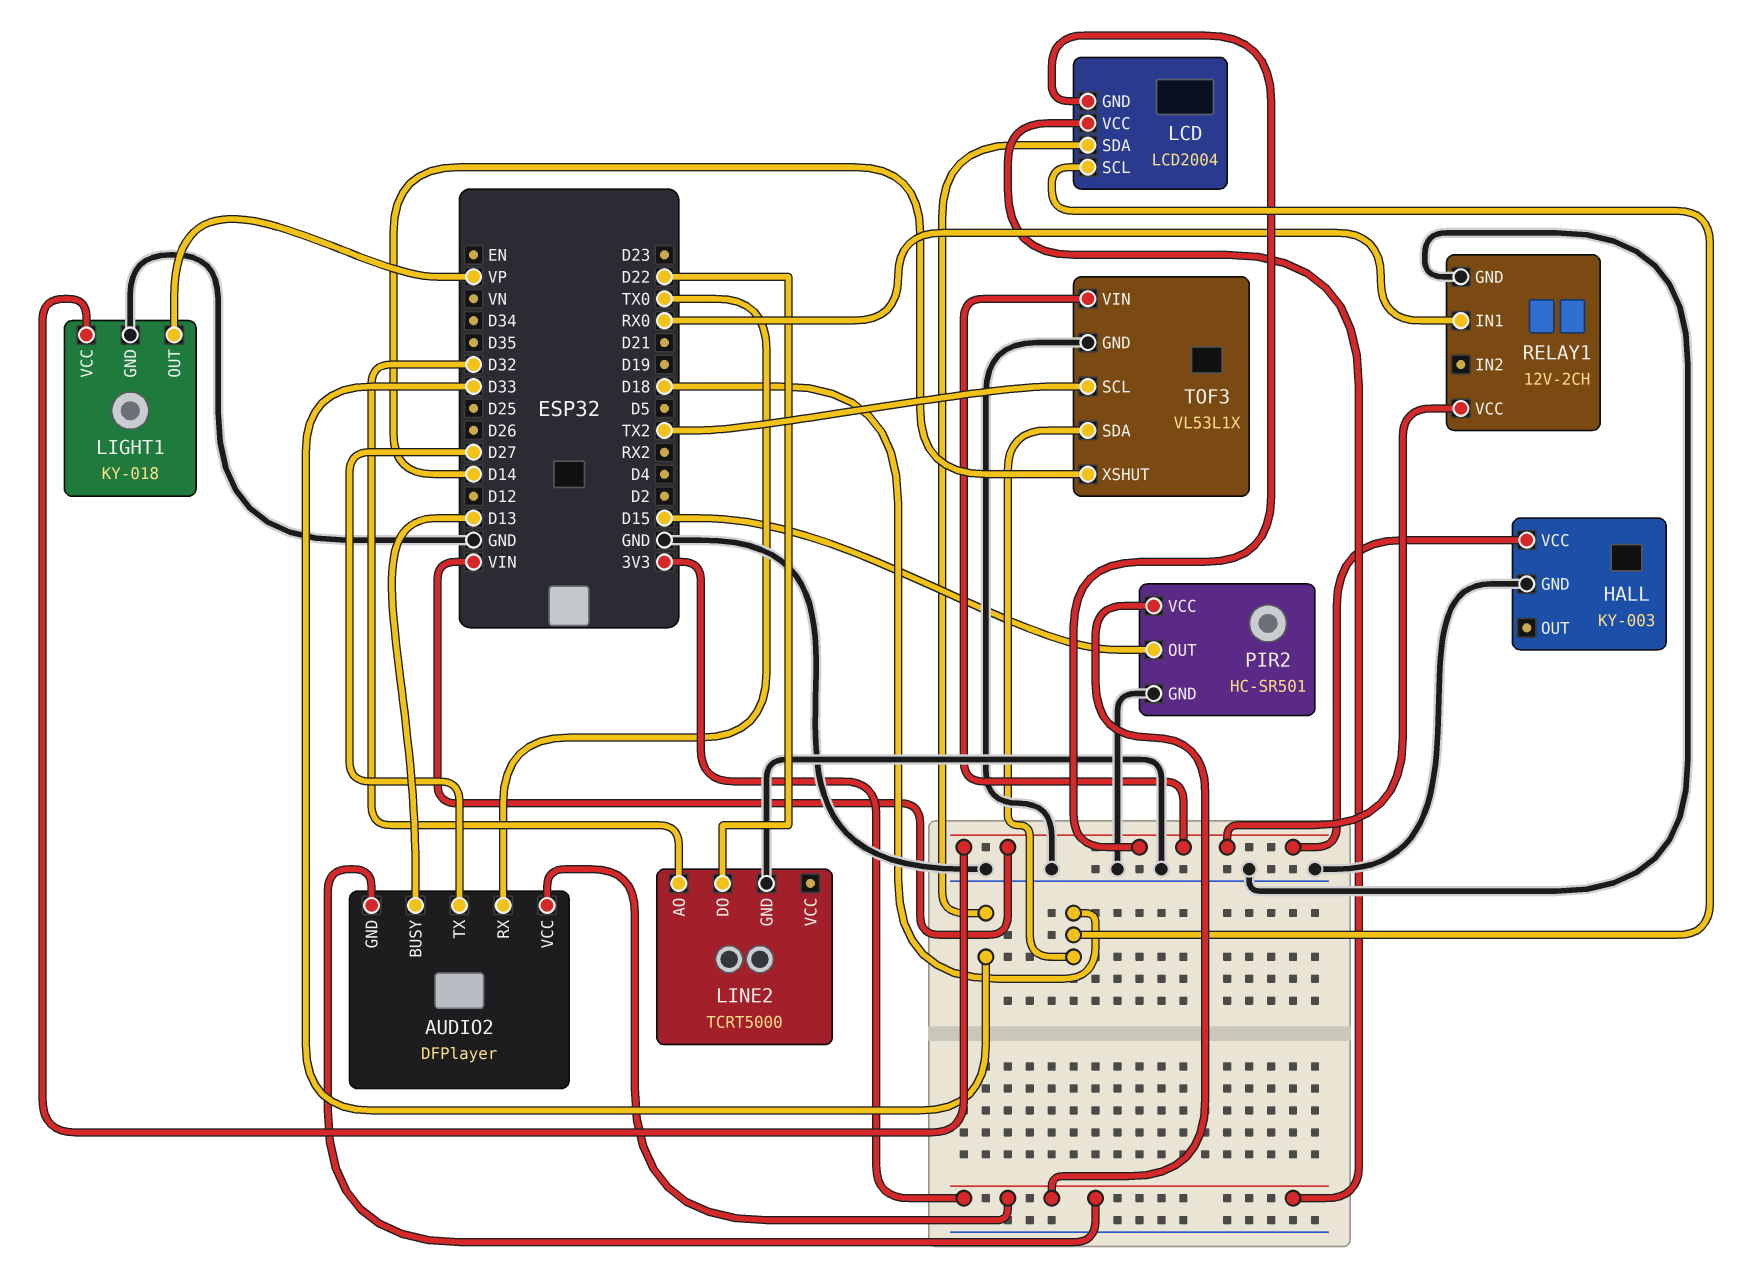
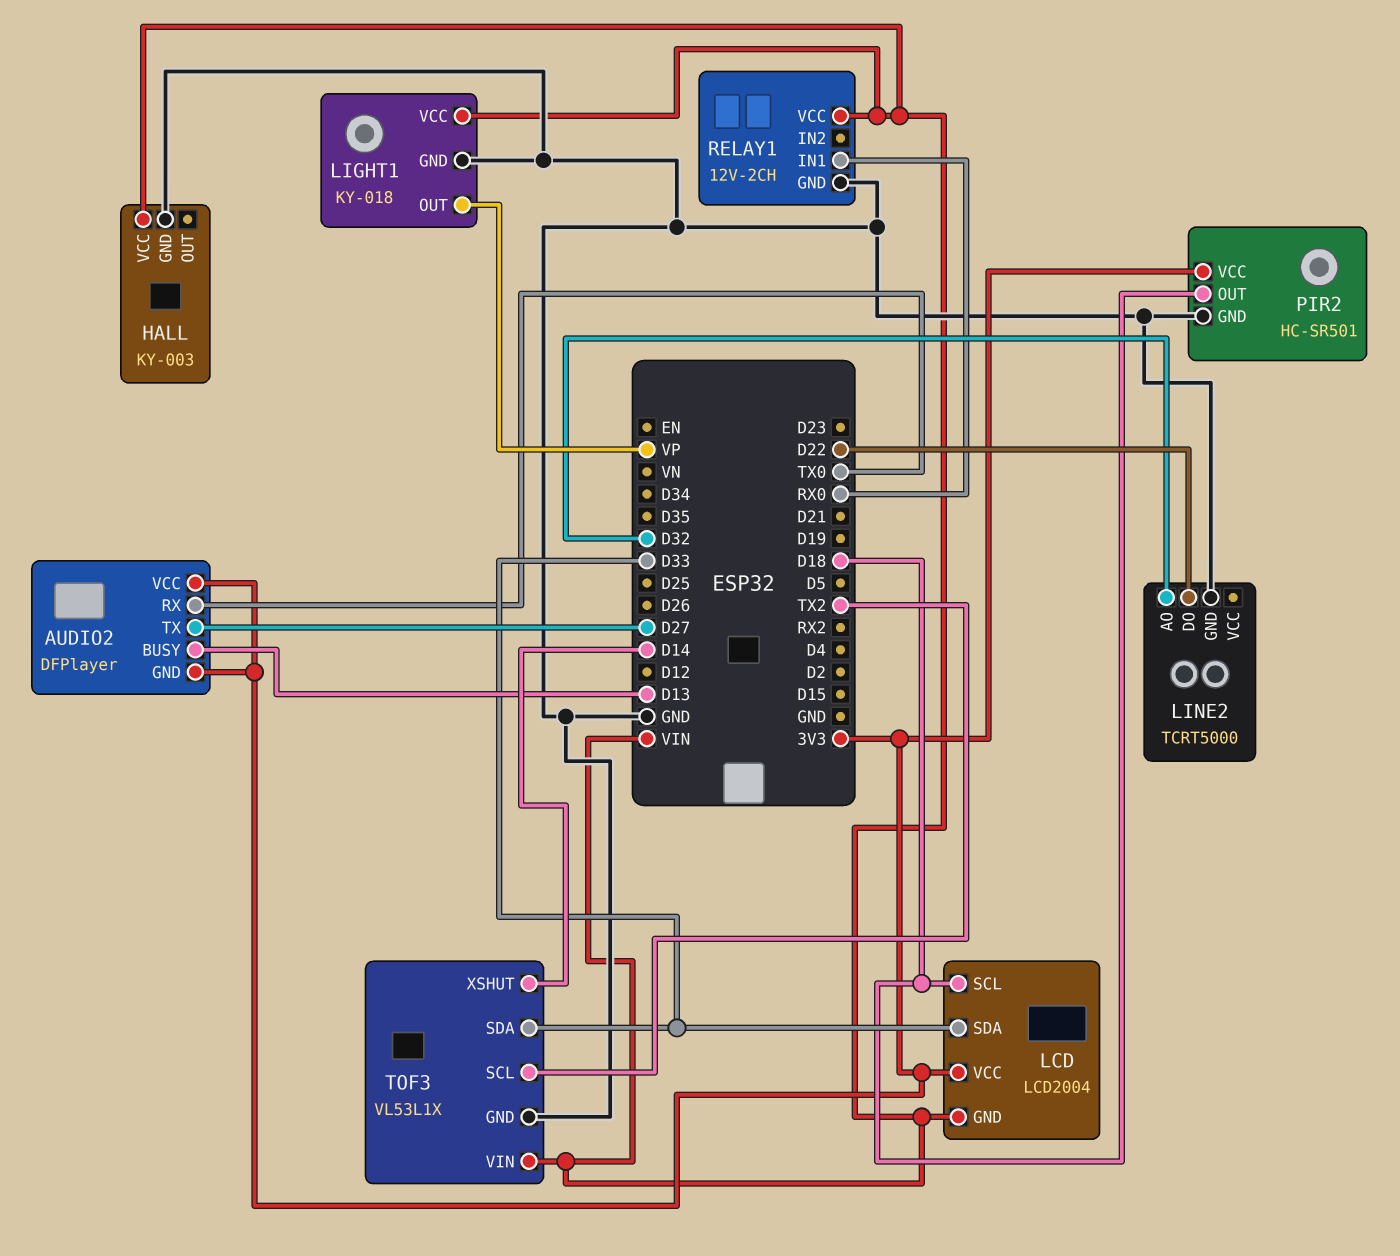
PIR2 pin OUT: D15 -> D18
TOF3 pin SDA: D18 -> D33

